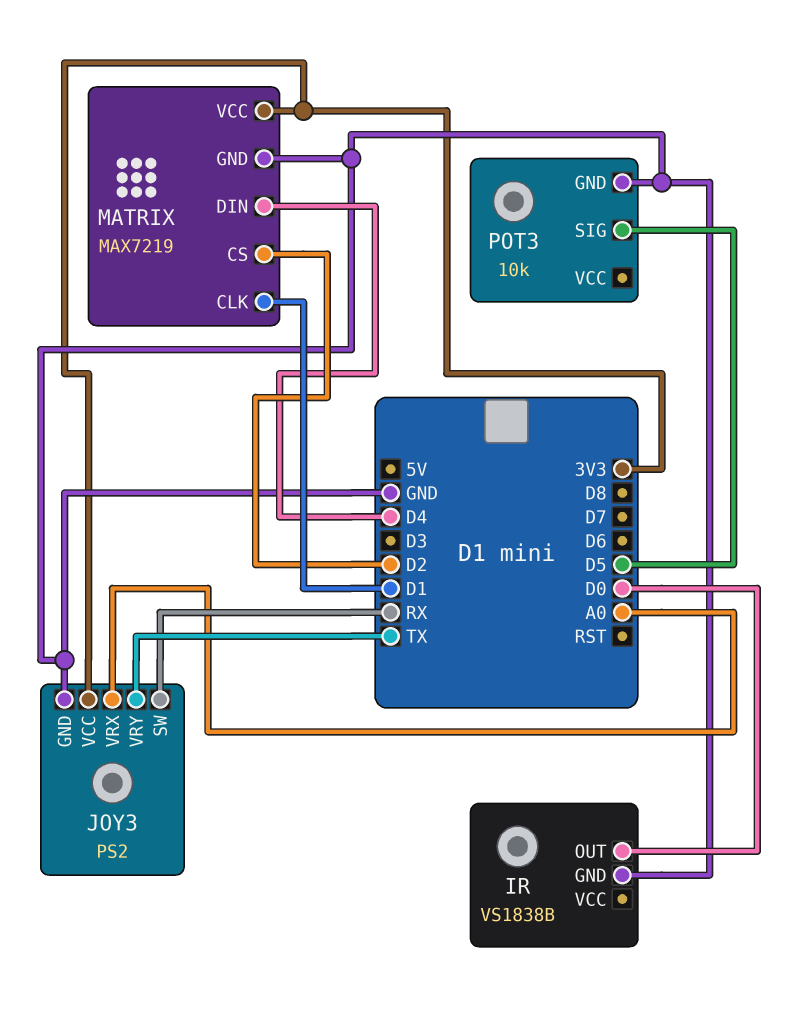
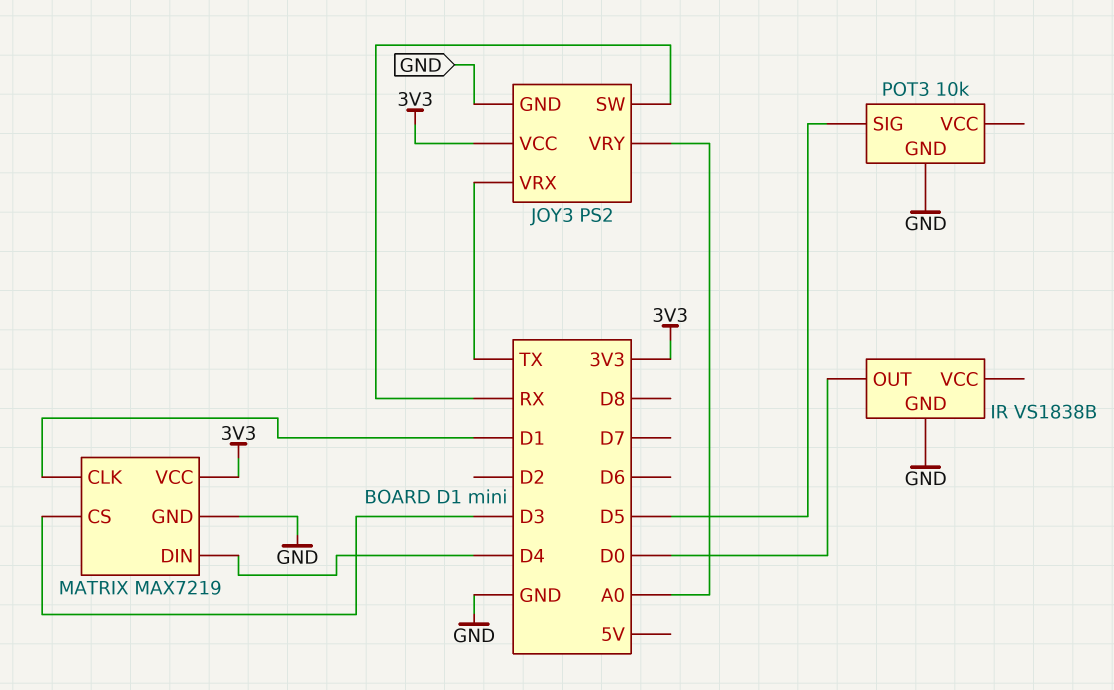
JOY3 pin VRX: A0 -> TX
JOY3 pin VRY: TX -> A0
MATRIX pin CS: D2 -> D3

